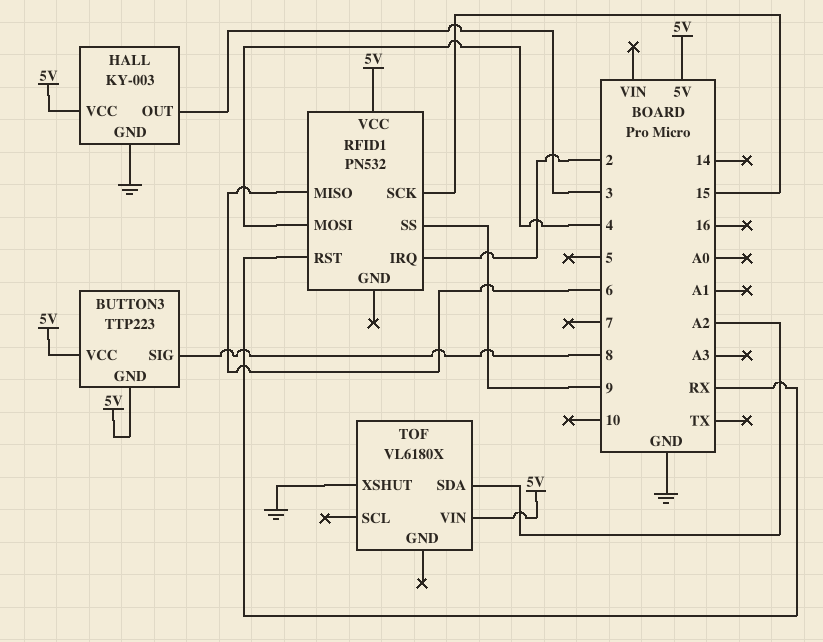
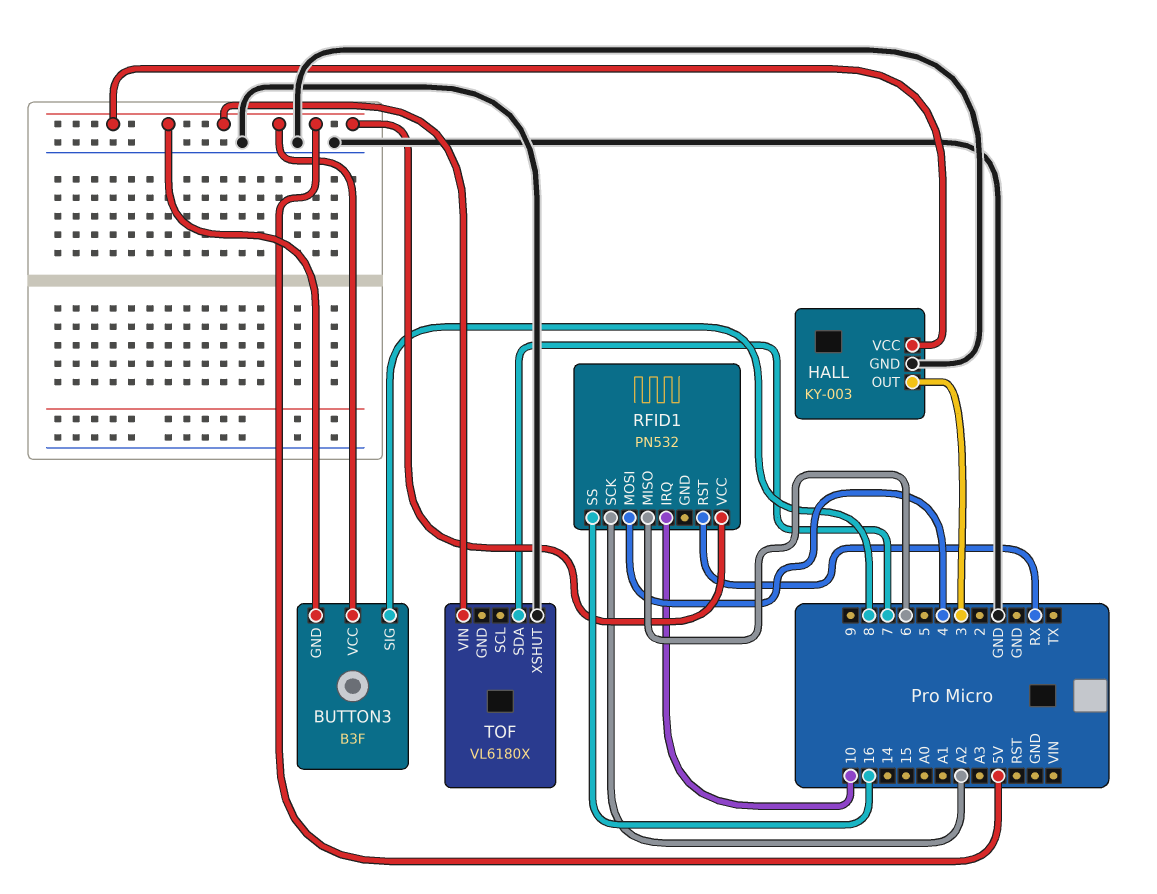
BUTTON3: TTP223 -> B3F
RFID1 pin IRQ: 2 -> 10
RFID1 pin SCK: 15 -> A2
RFID1 pin SS: 9 -> 16
TOF pin SDA: A2 -> 7

